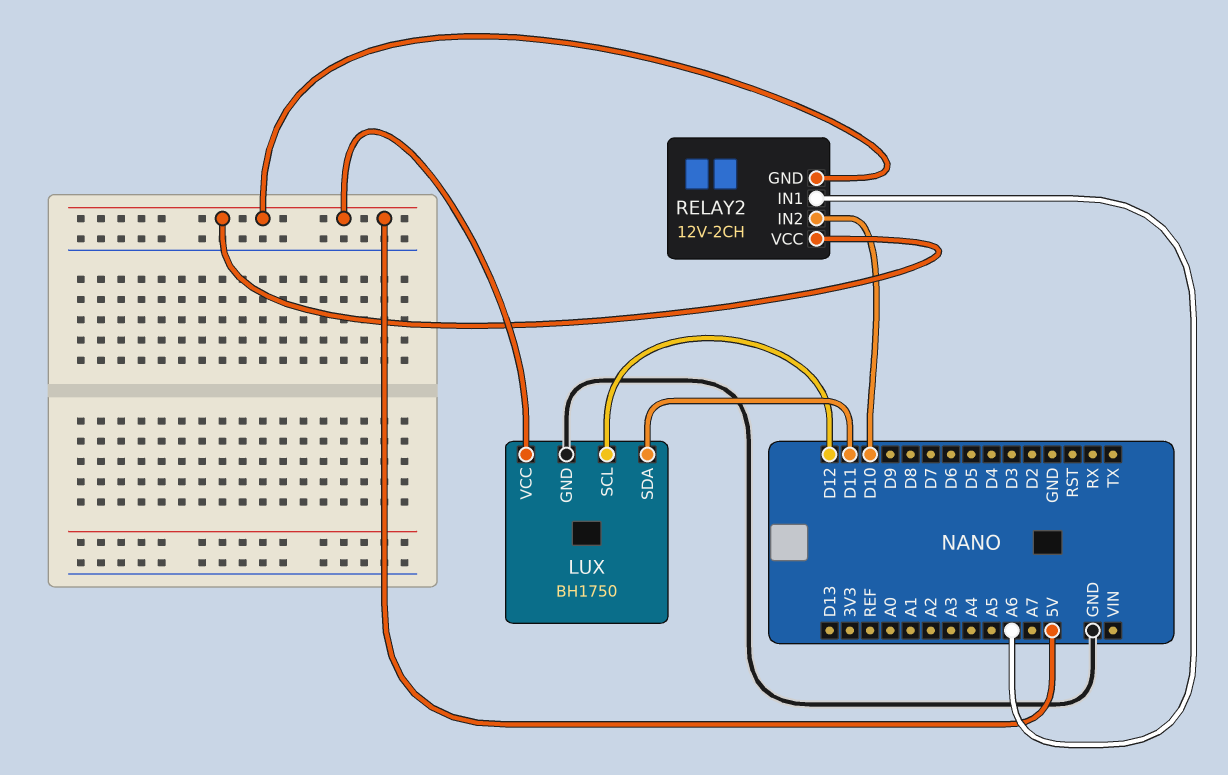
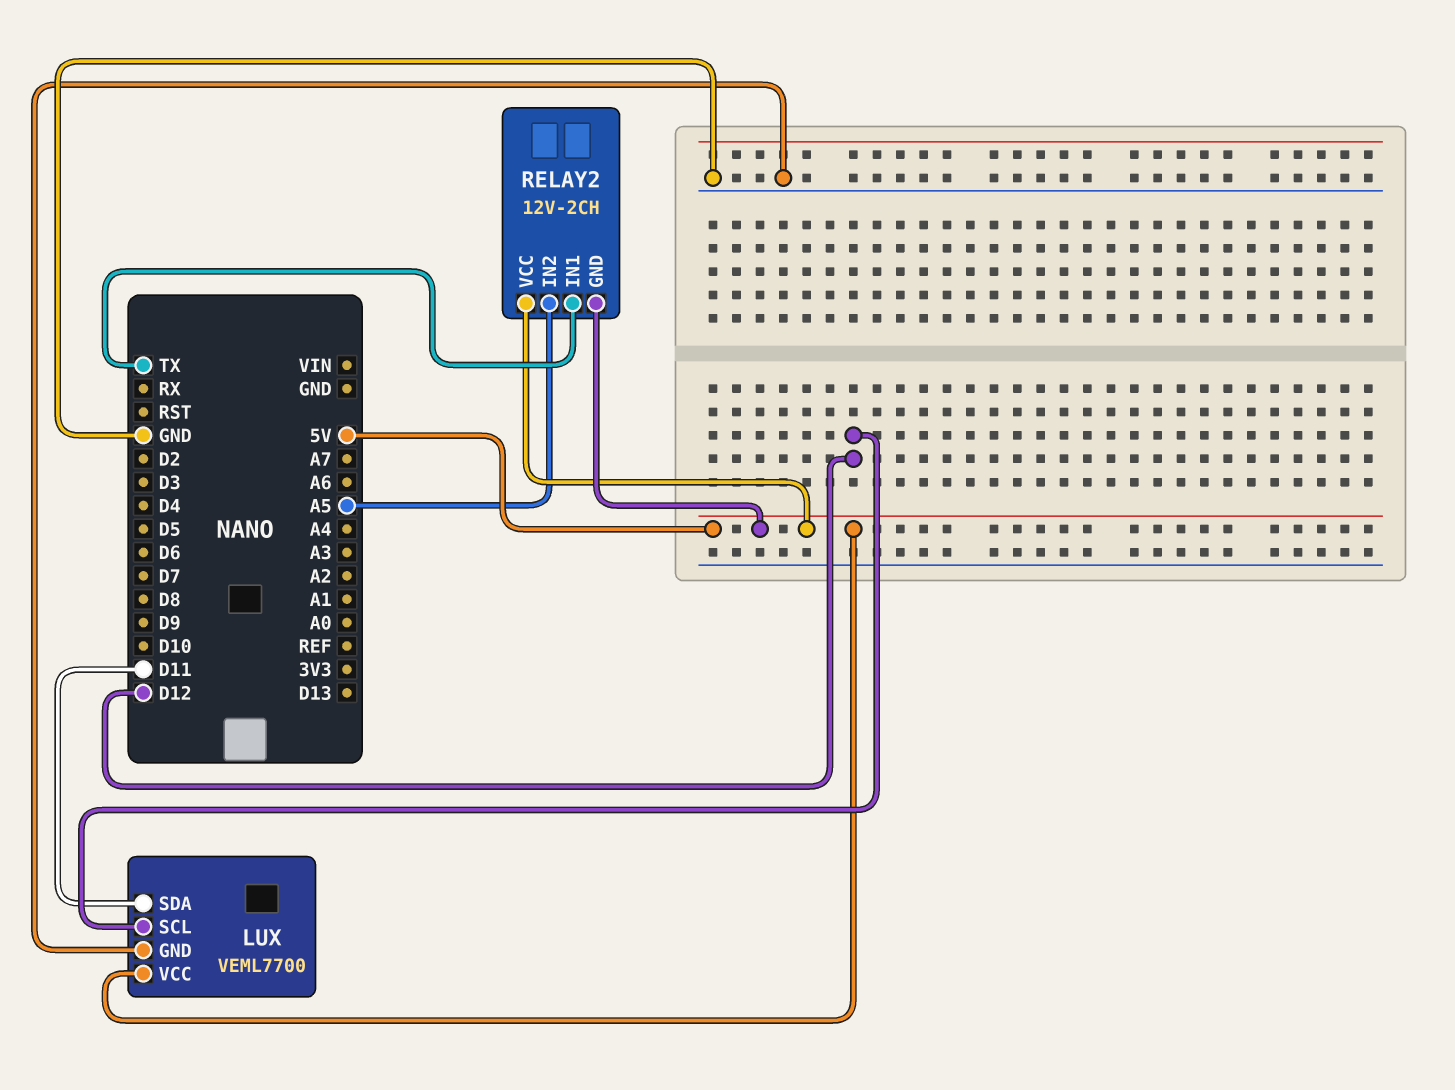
LUX: BH1750 -> VEML7700
RELAY2 pin IN1: A6 -> TX
RELAY2 pin IN2: D10 -> A5

